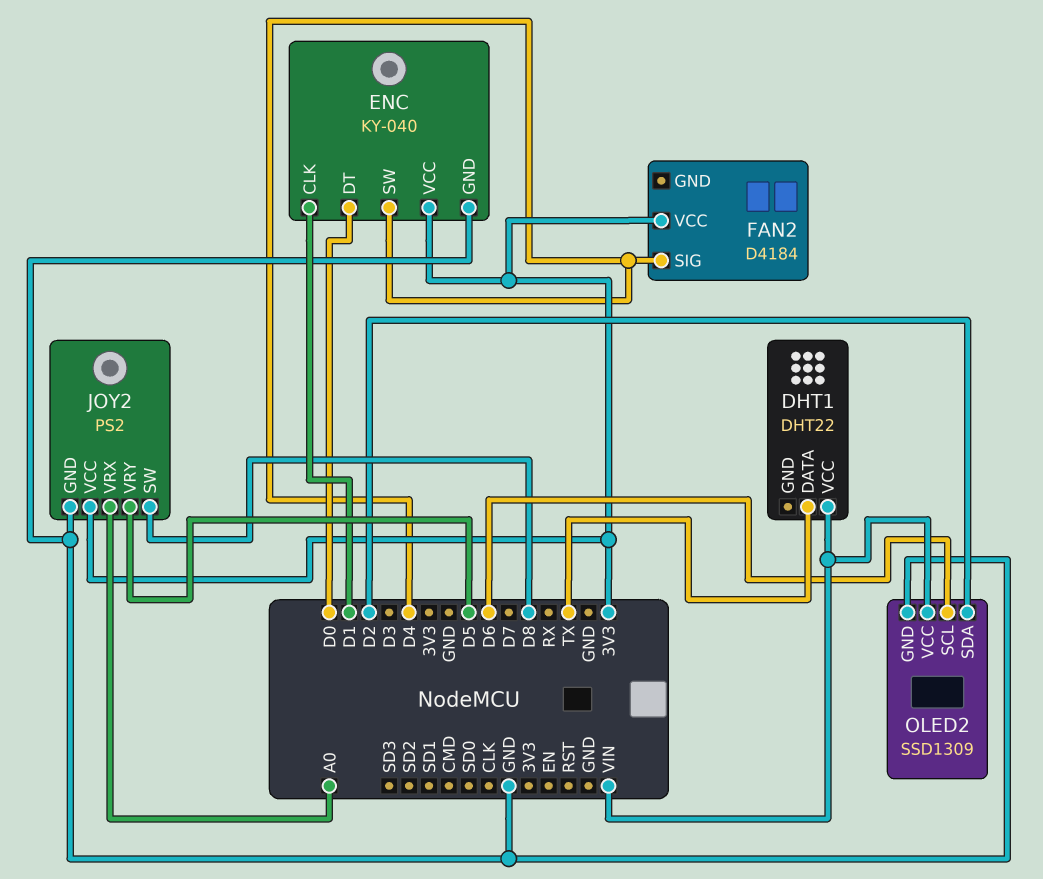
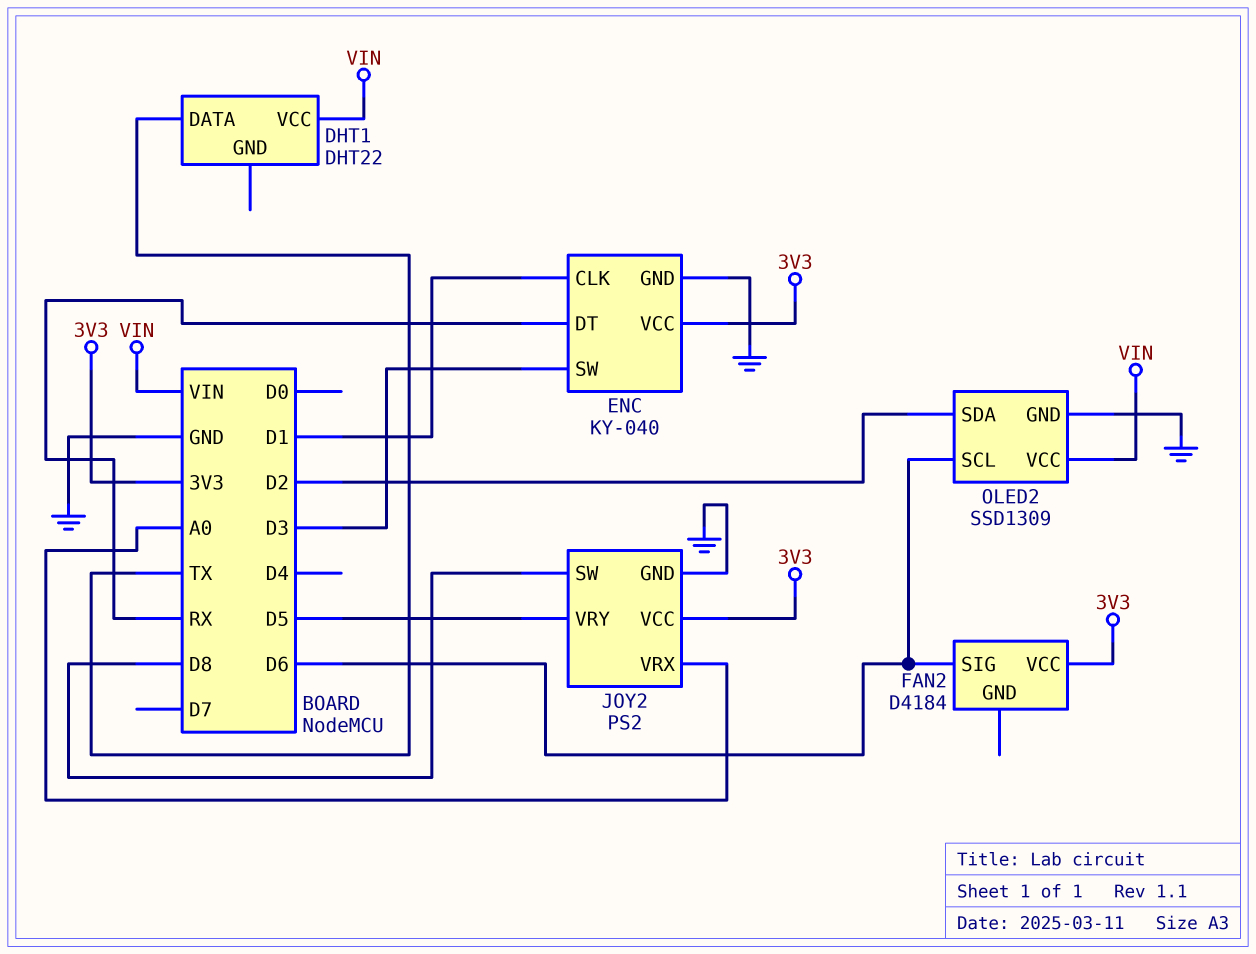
ENC pin DT: D0 -> RX
ENC pin SW: D4 -> D3
FAN2 pin SIG: D4 -> D6

